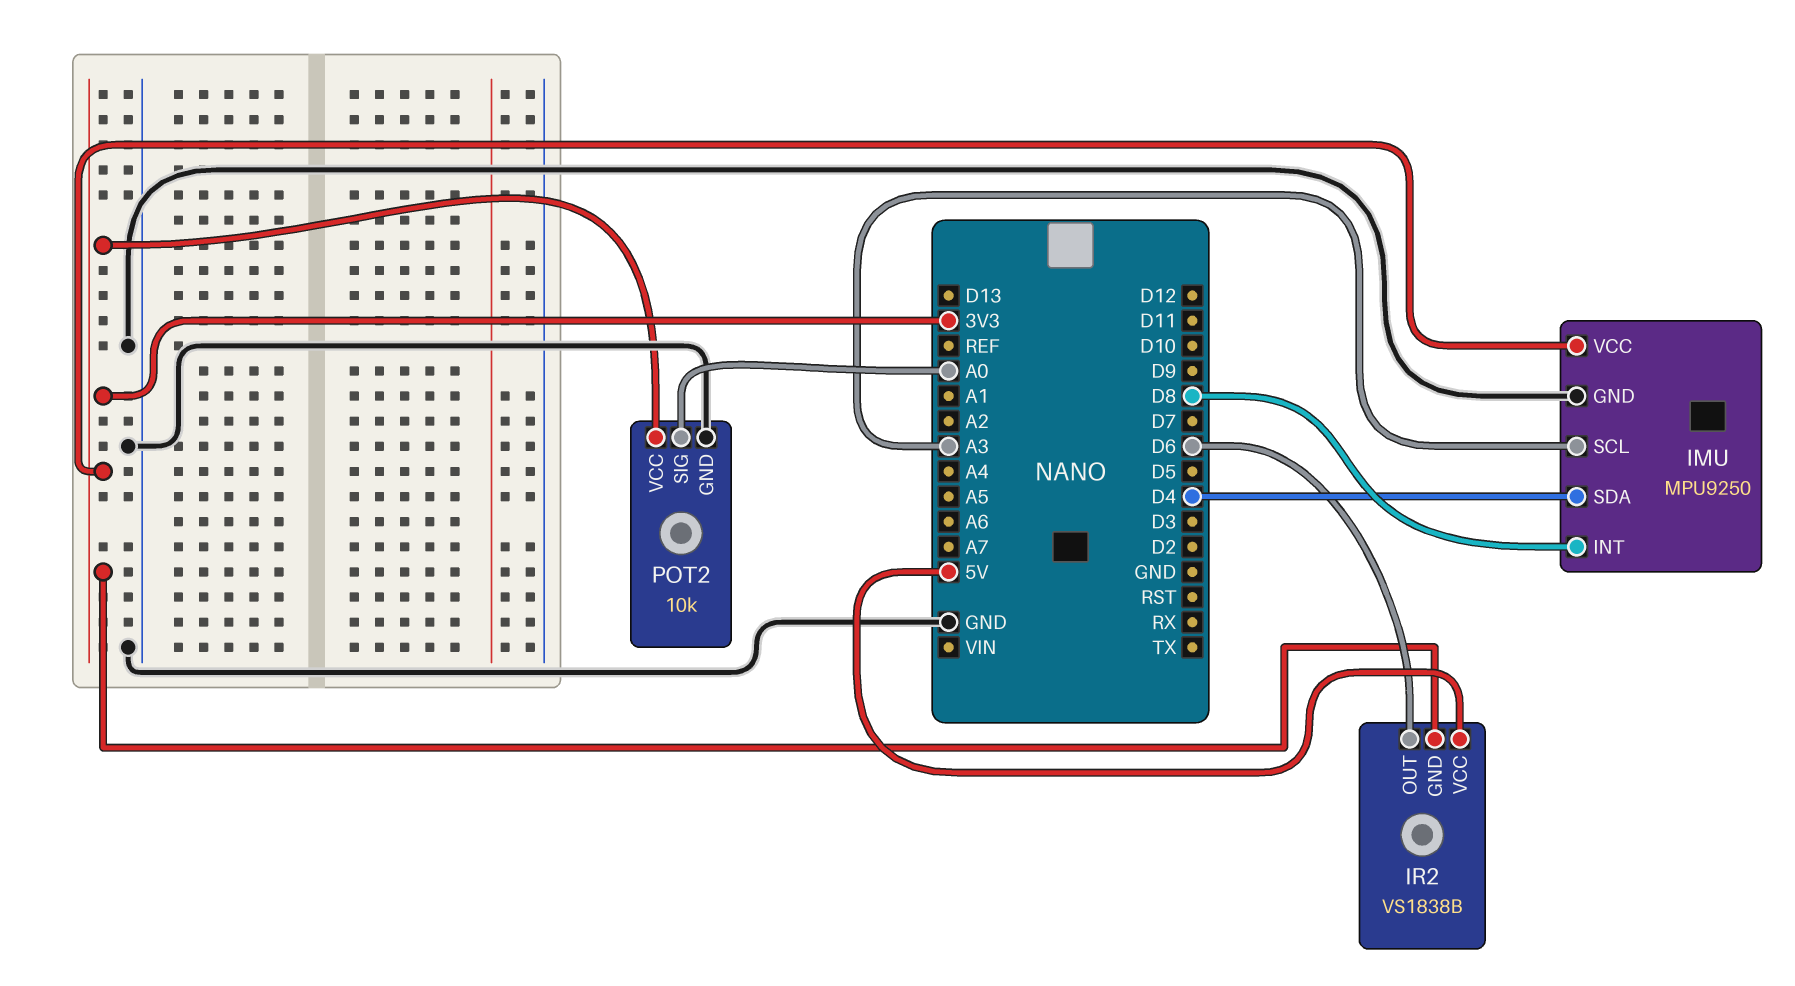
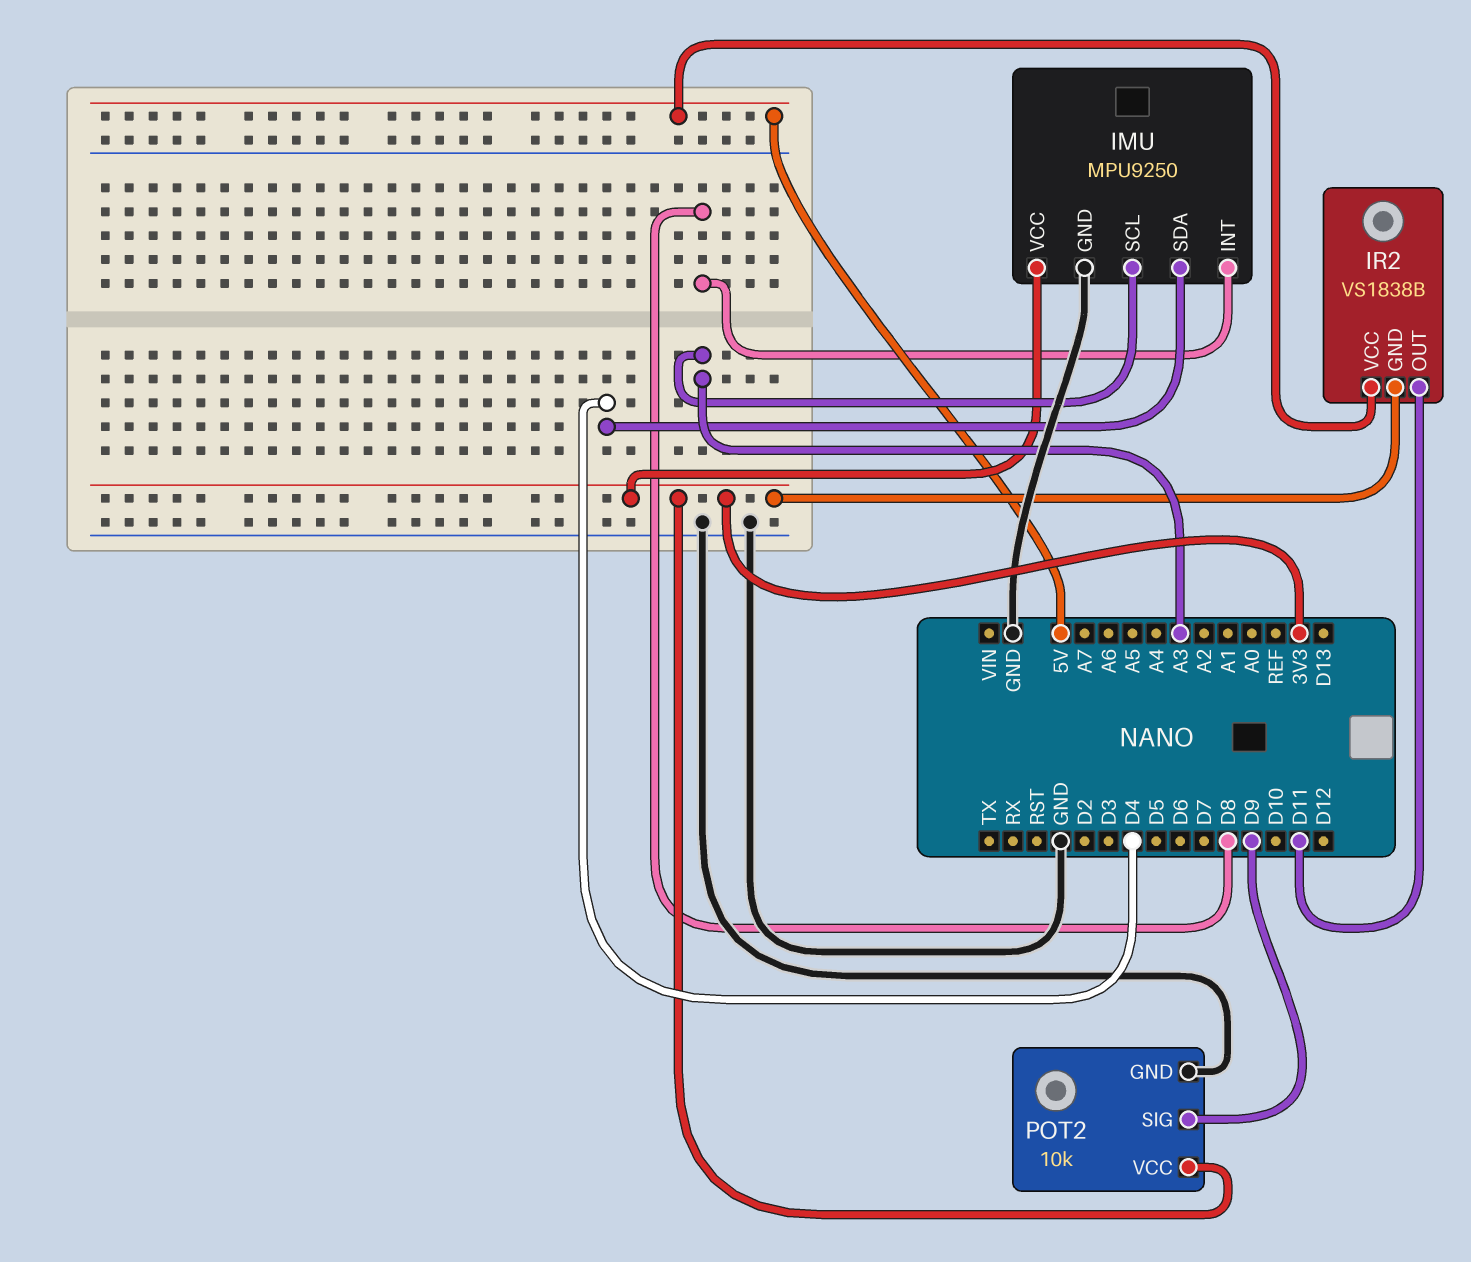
IR2 pin OUT: D6 -> D11
POT2 pin SIG: A0 -> D9

